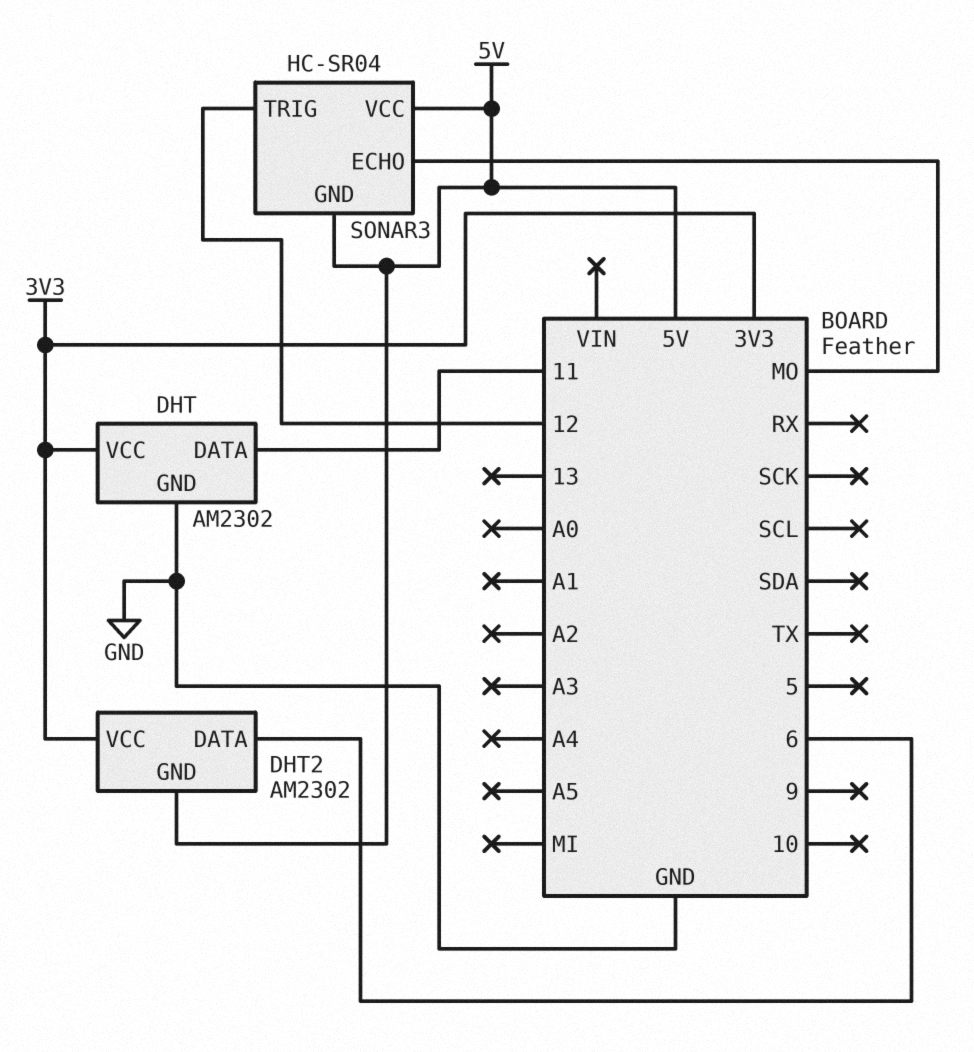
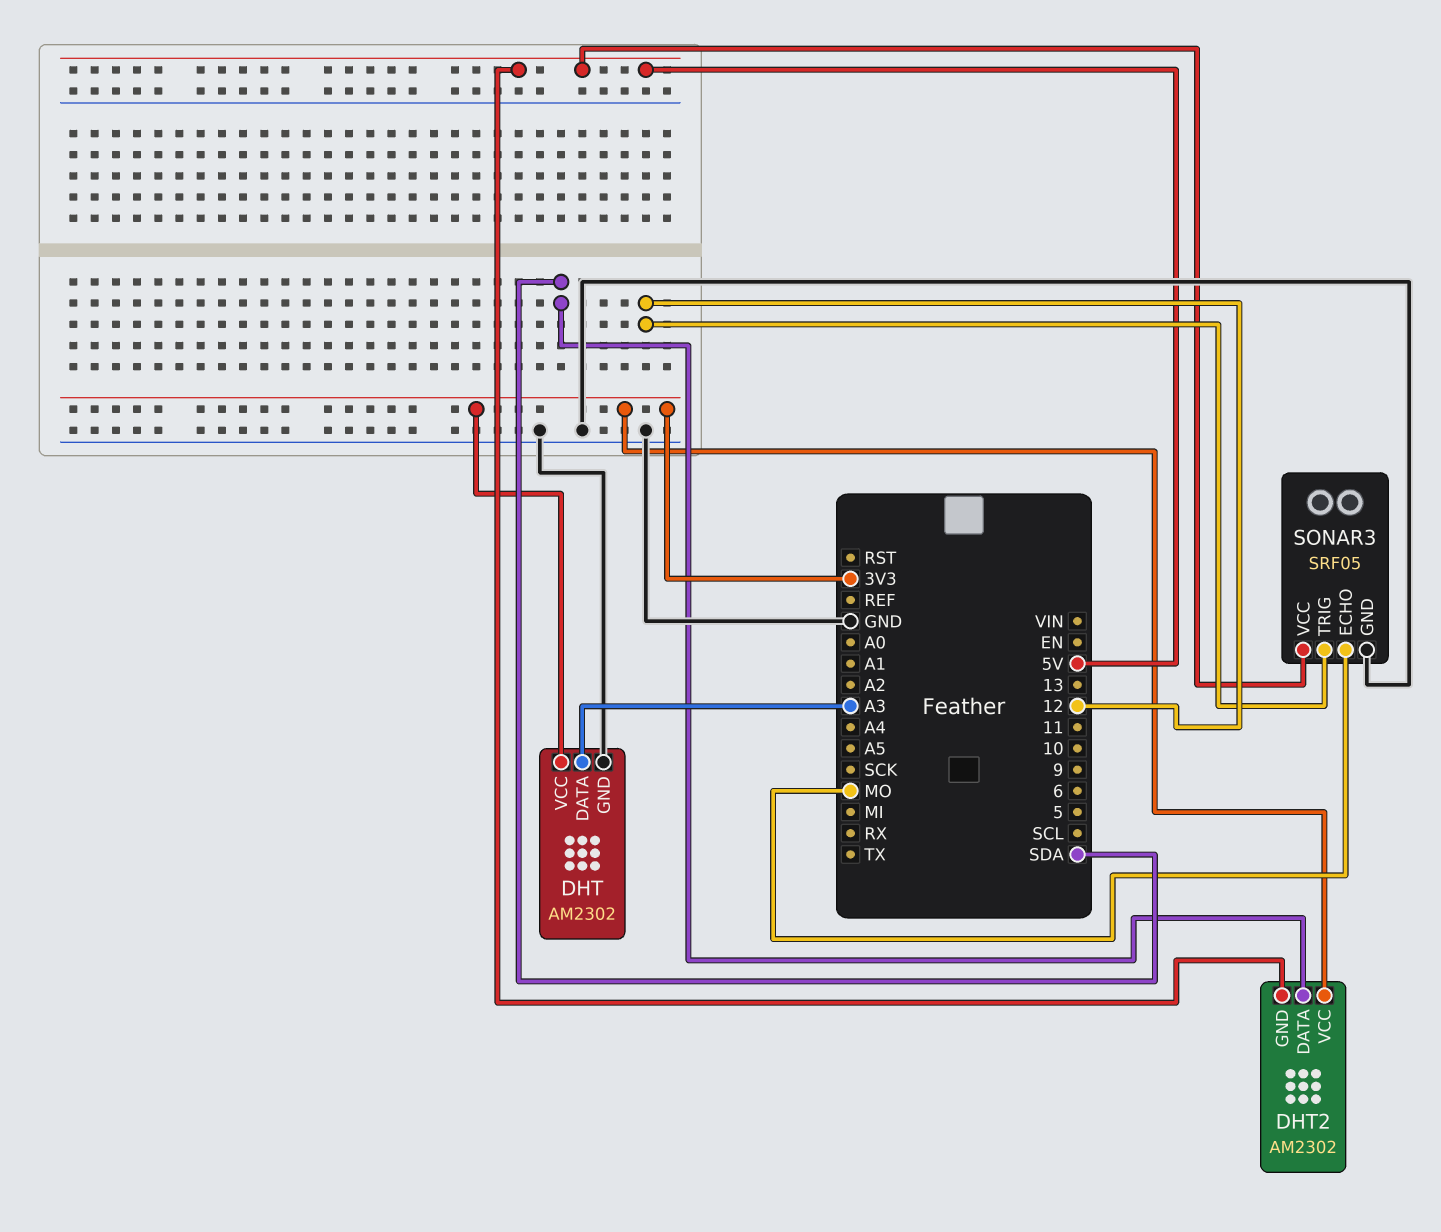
DHT pin DATA: 11 -> A3
DHT2 pin DATA: 6 -> SDA
SONAR3: HC-SR04 -> SRF05
SONAR3 pin GND: 5V -> GND

